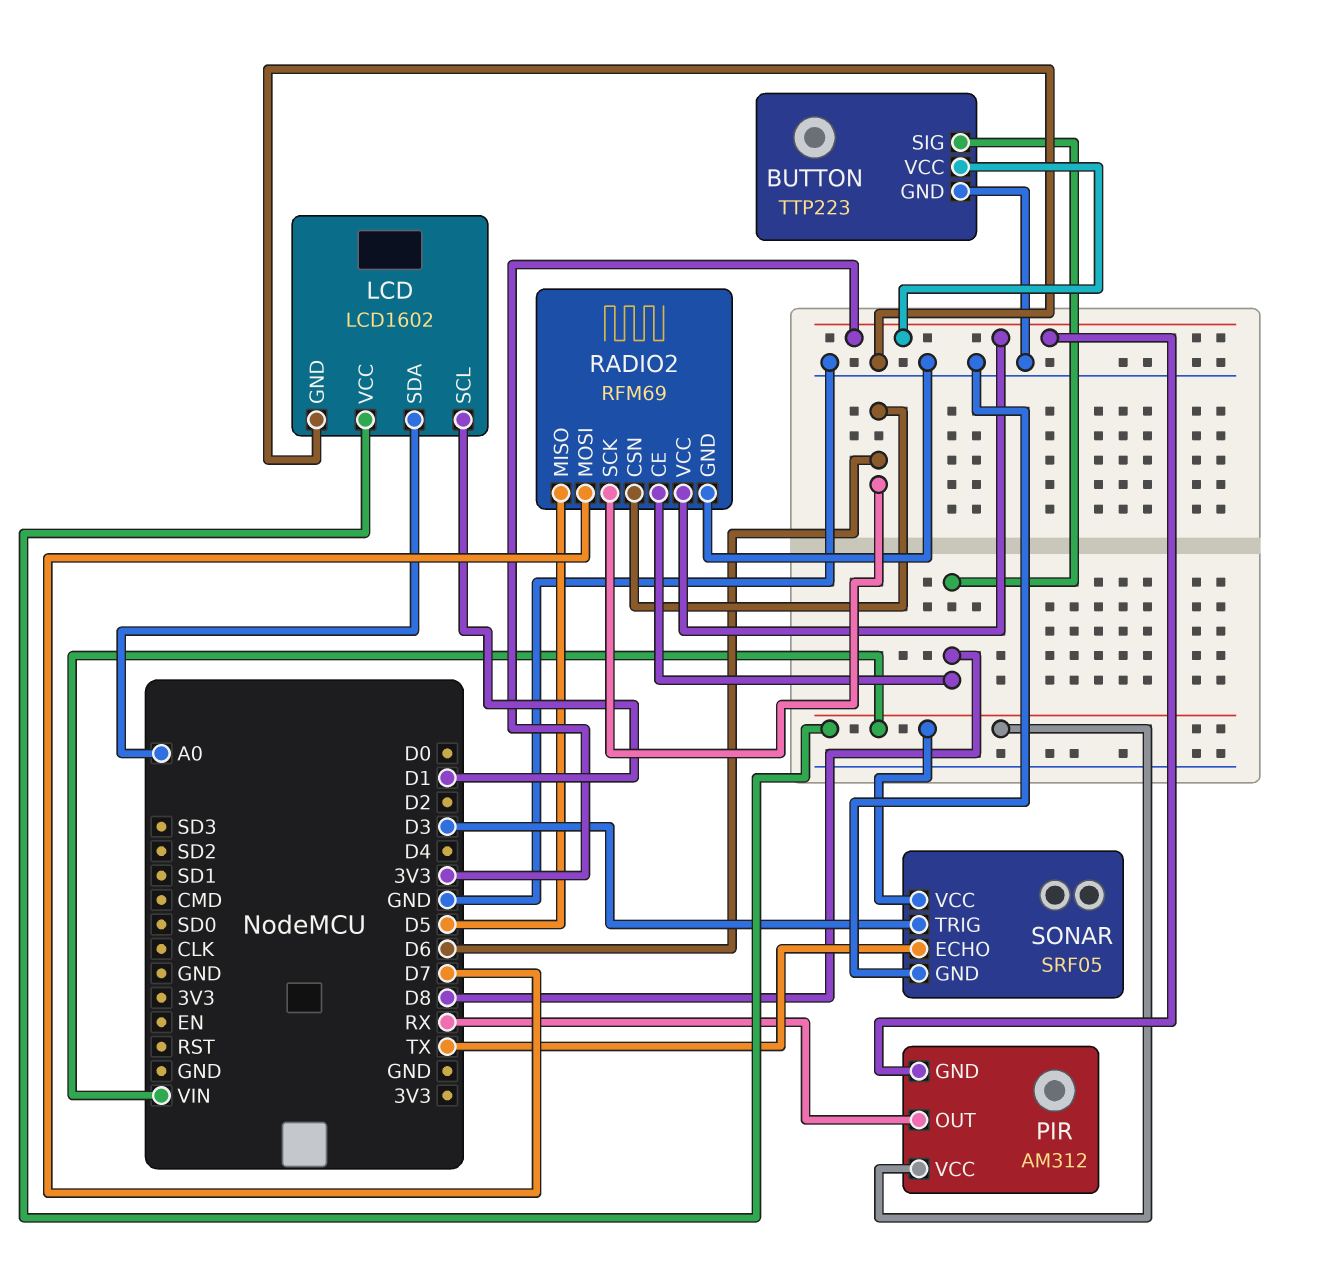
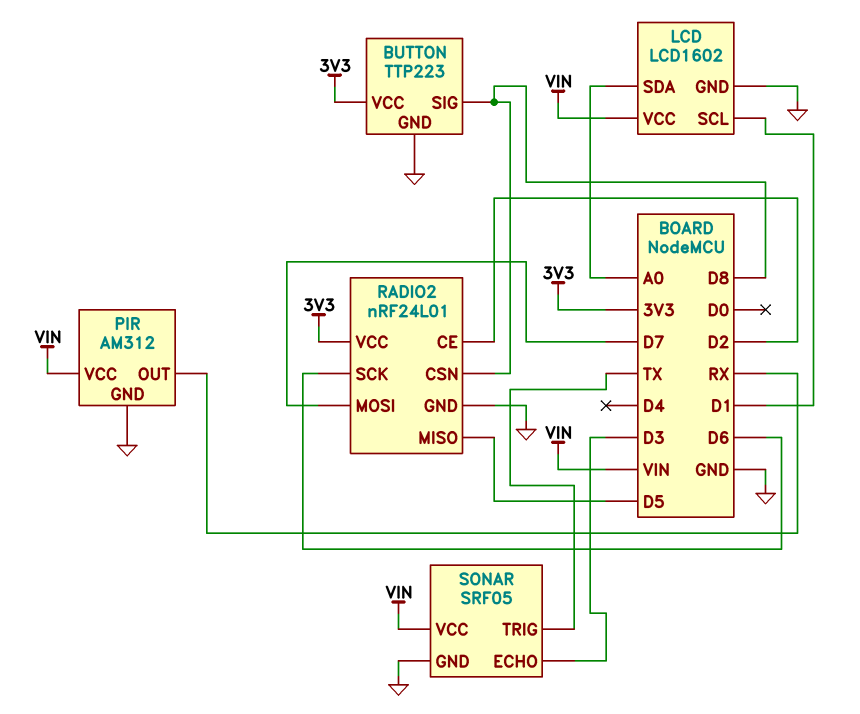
PIR pin GND: 3V3 -> GND
RADIO2: RFM69 -> nRF24L01
RADIO2 pin CE: D8 -> D2
RADIO2 pin CSN: D6 -> D8
SONAR pin ECHO: TX -> D3
SONAR pin TRIG: D3 -> TX

